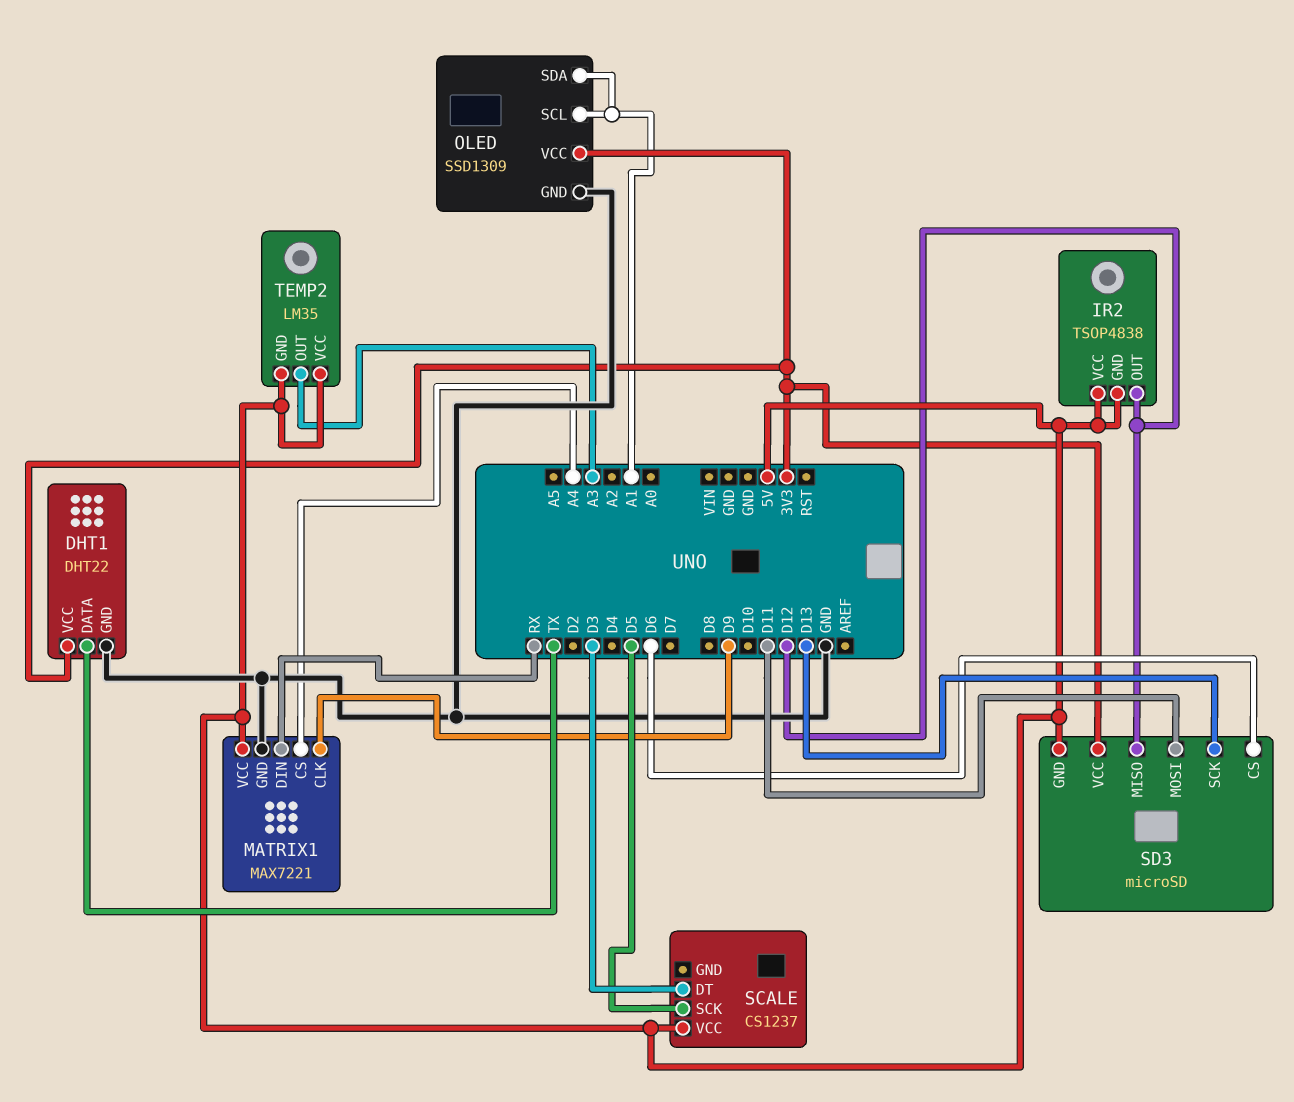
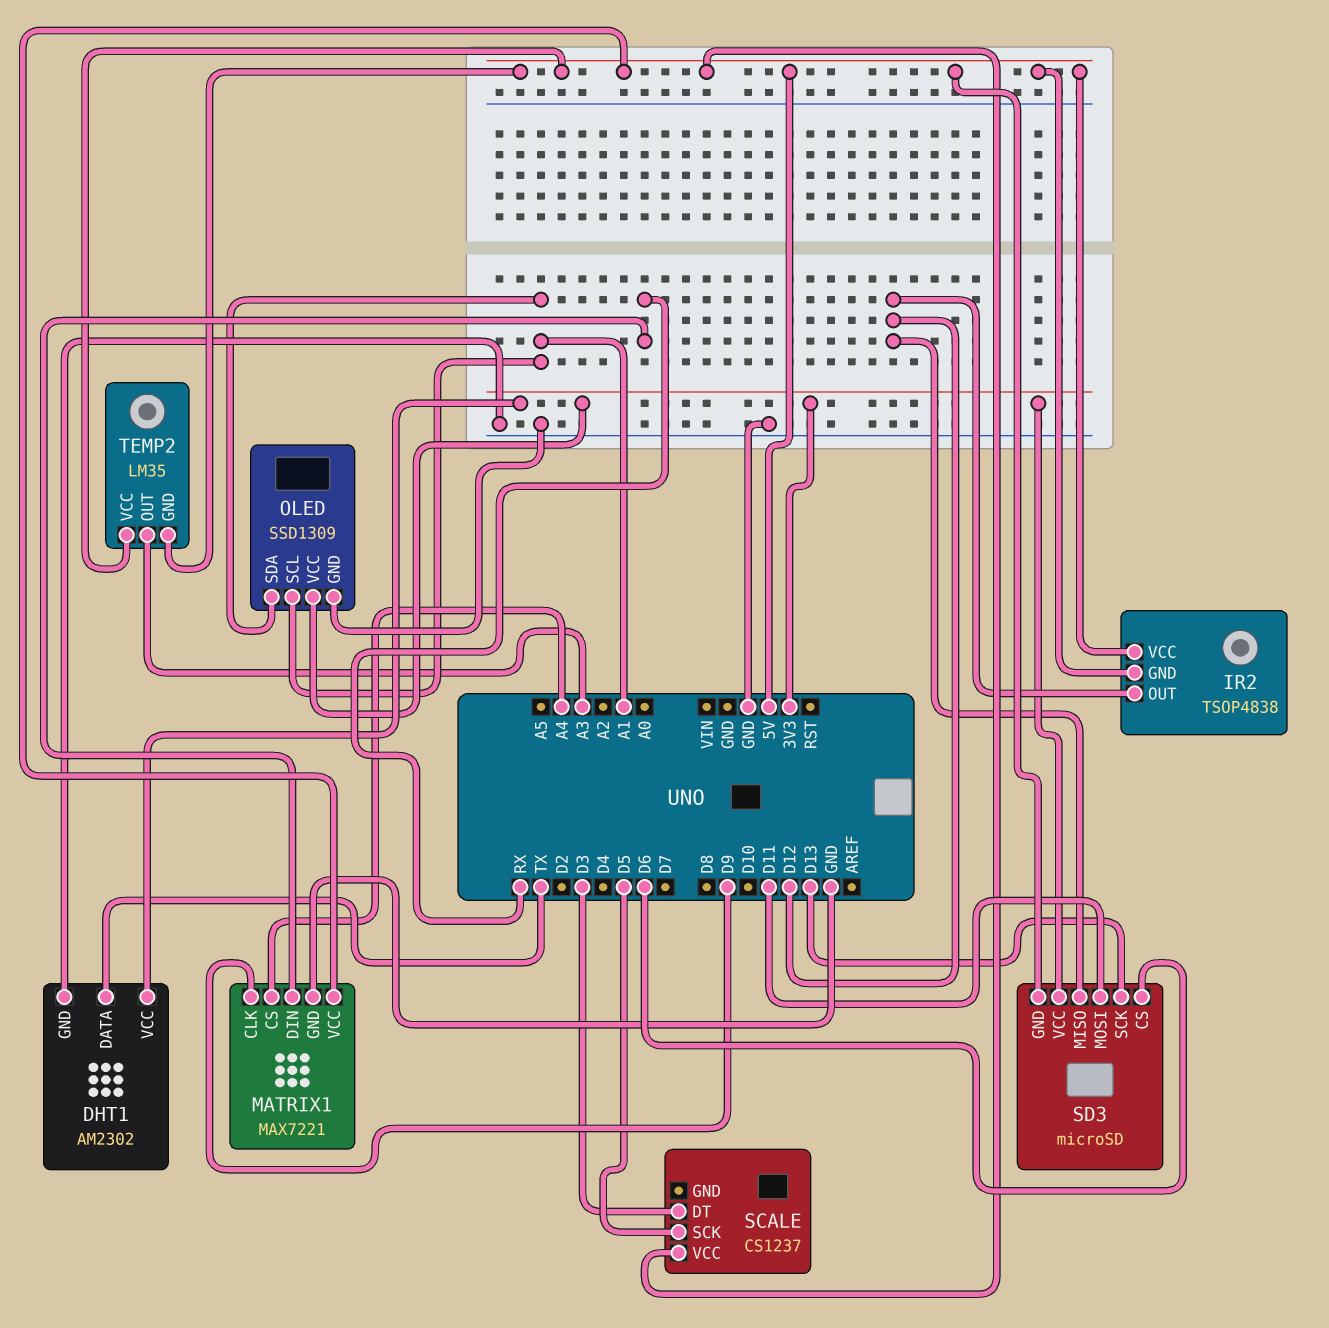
DHT1: DHT22 -> AM2302

